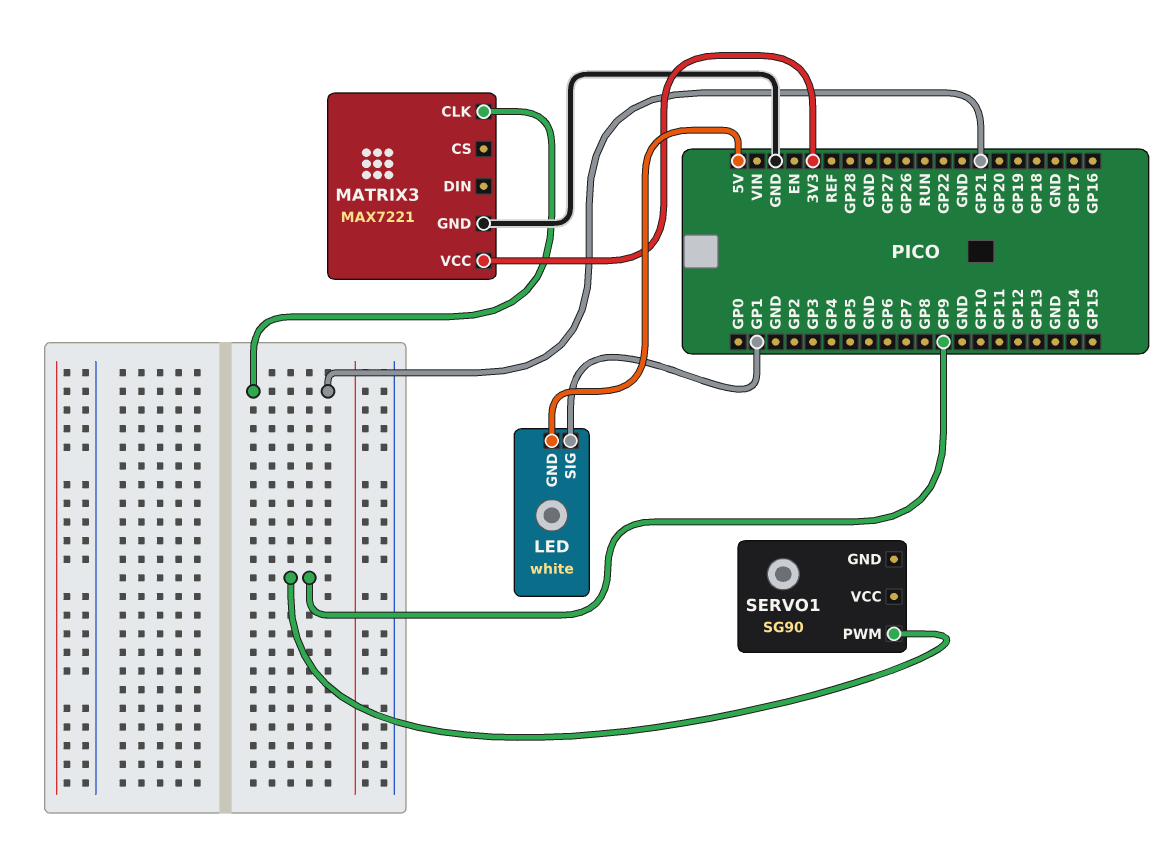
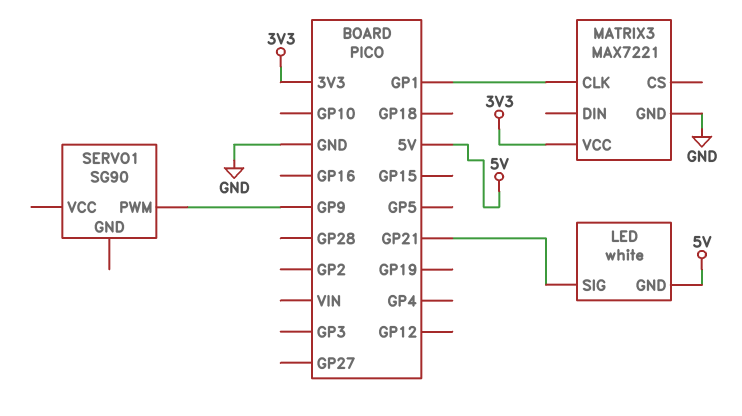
LED pin SIG: GP1 -> GP21
MATRIX3 pin CLK: GP21 -> GP1

